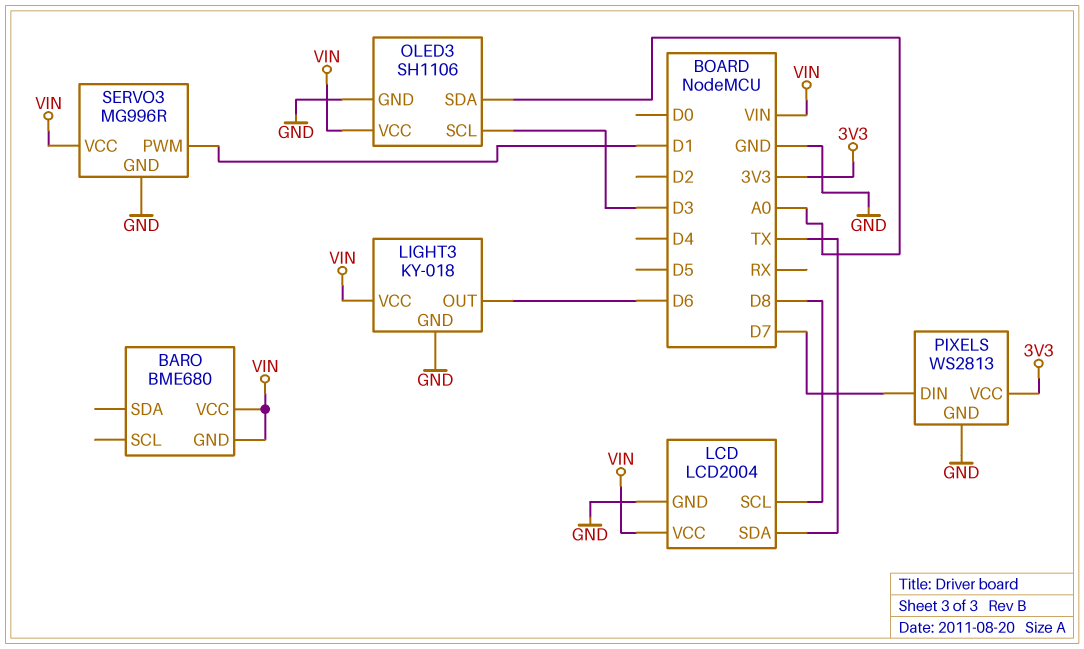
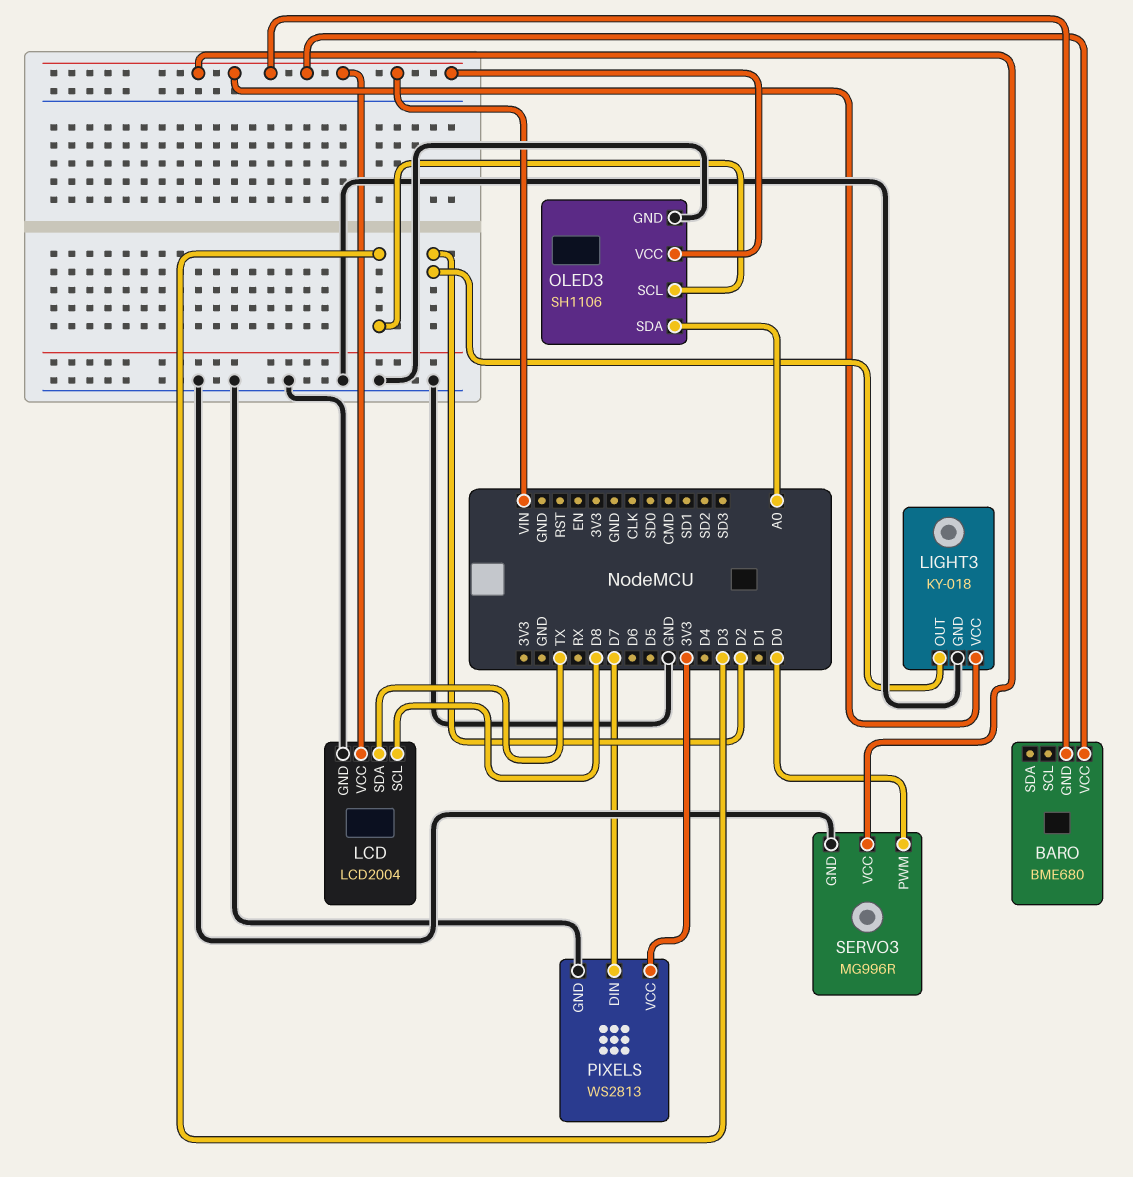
LIGHT3 pin OUT: D6 -> D2
SERVO3 pin PWM: D1 -> D0

